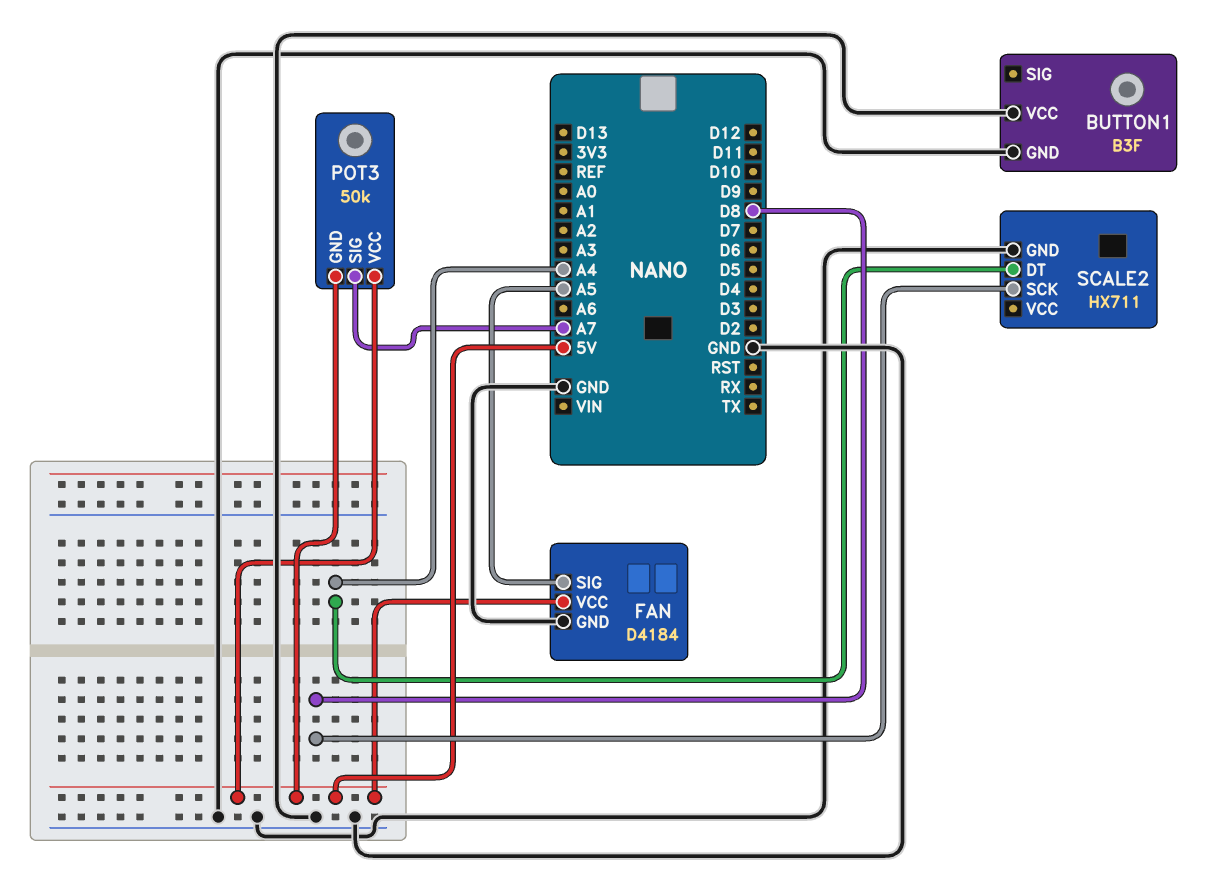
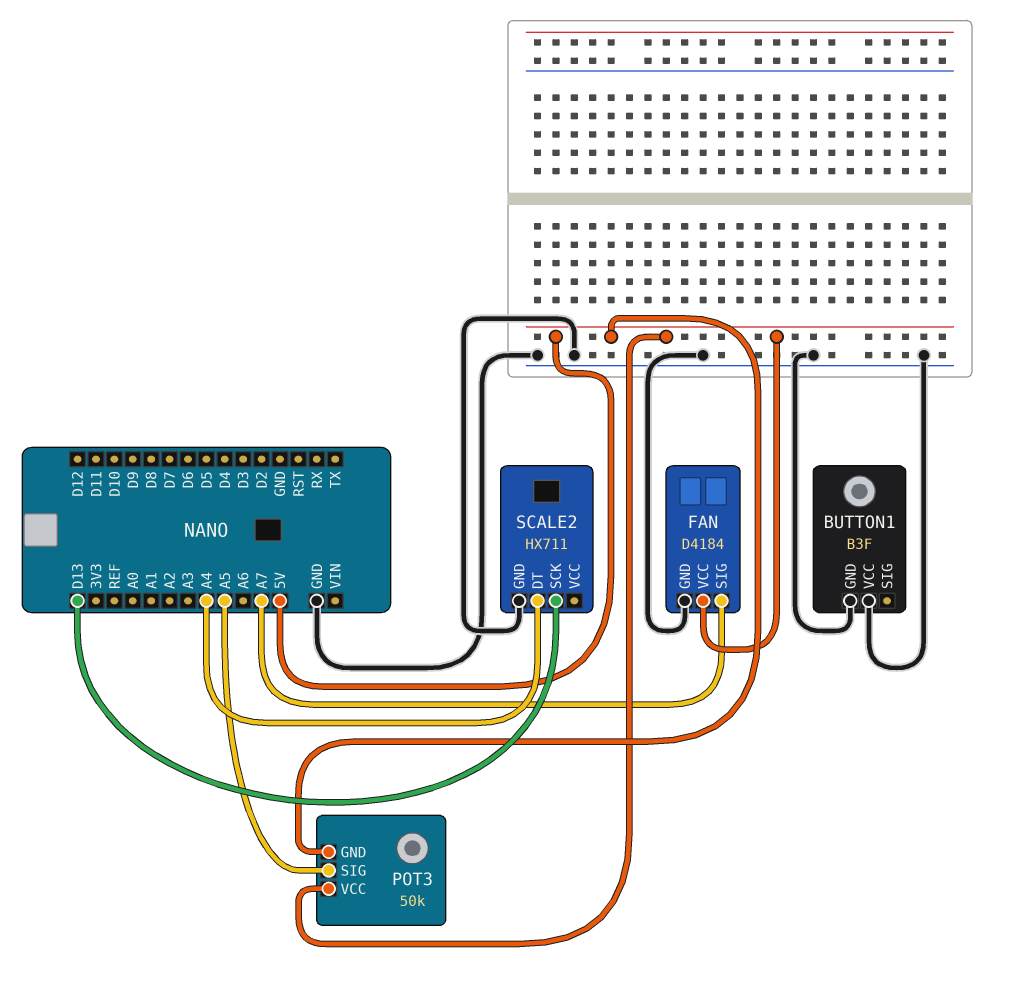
FAN pin SIG: A5 -> A7
POT3 pin SIG: A7 -> A5
SCALE2 pin SCK: D8 -> D13

